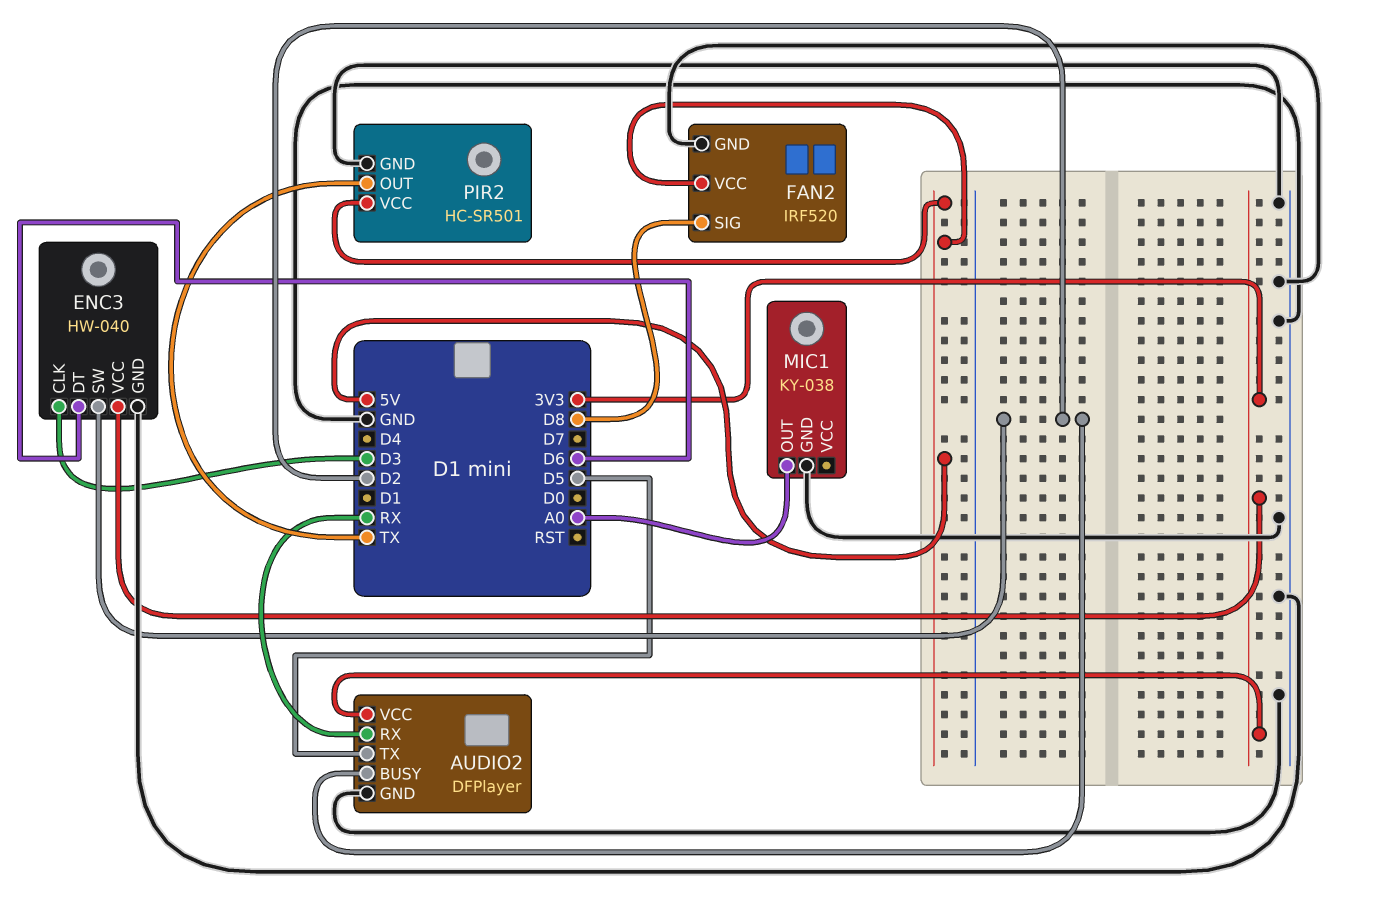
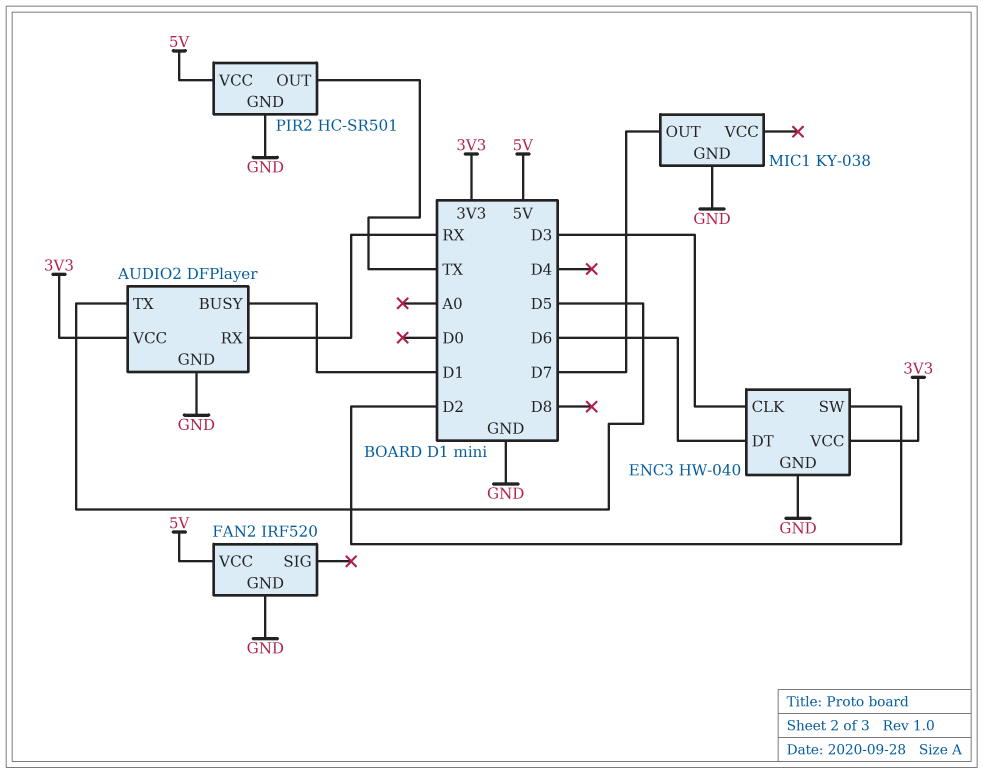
AUDIO2 pin BUSY: D2 -> D1
FAN2 pin SIG: D8 -> none
MIC1 pin OUT: A0 -> D7

